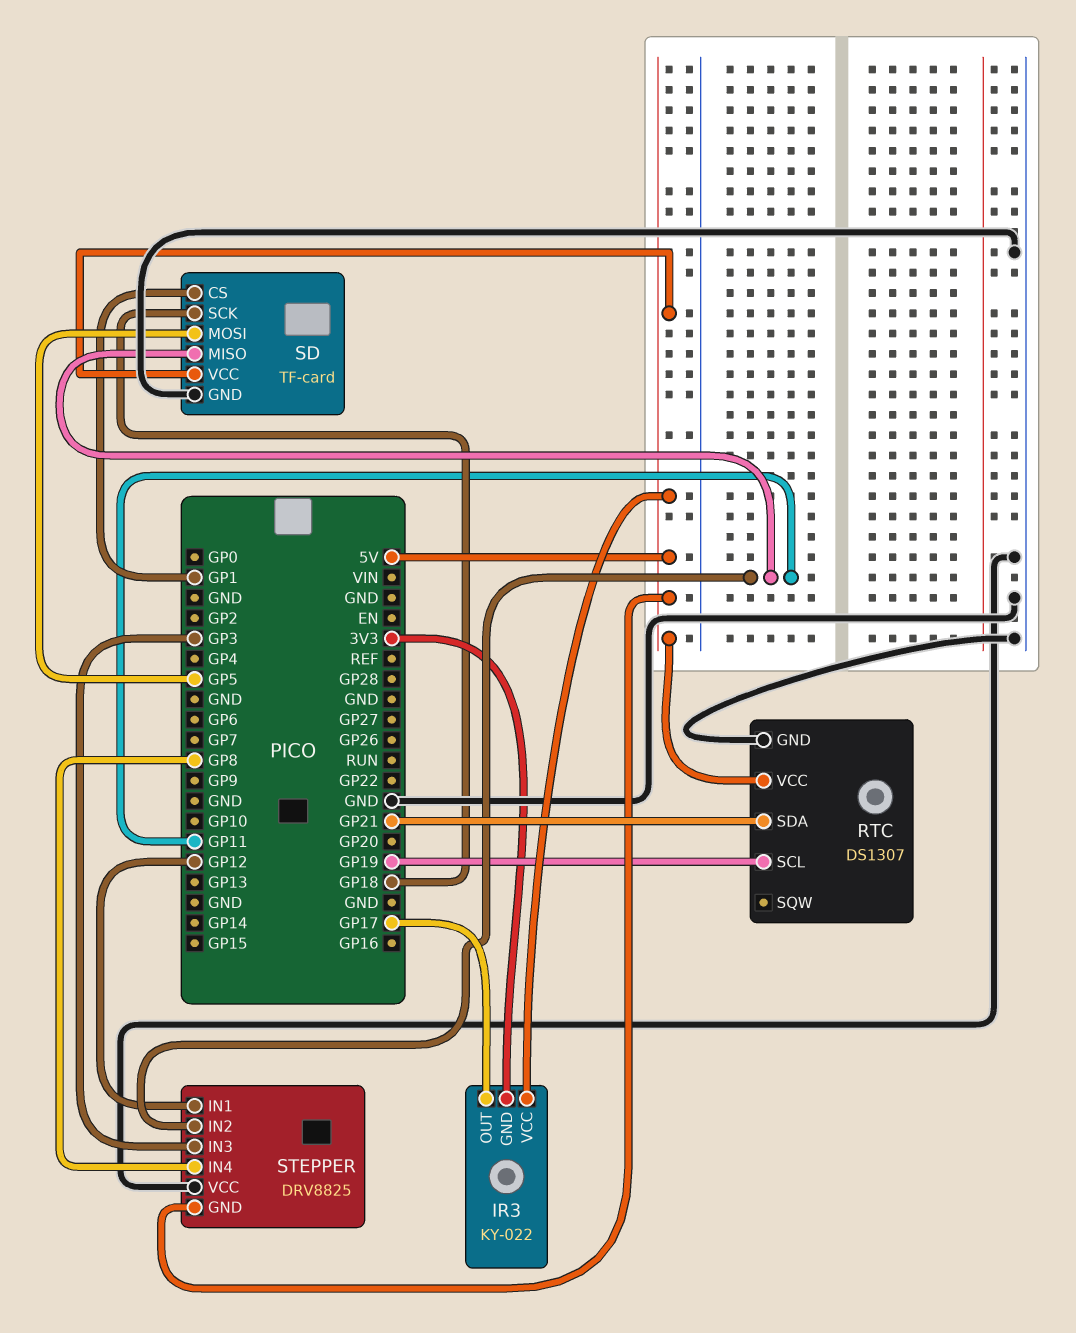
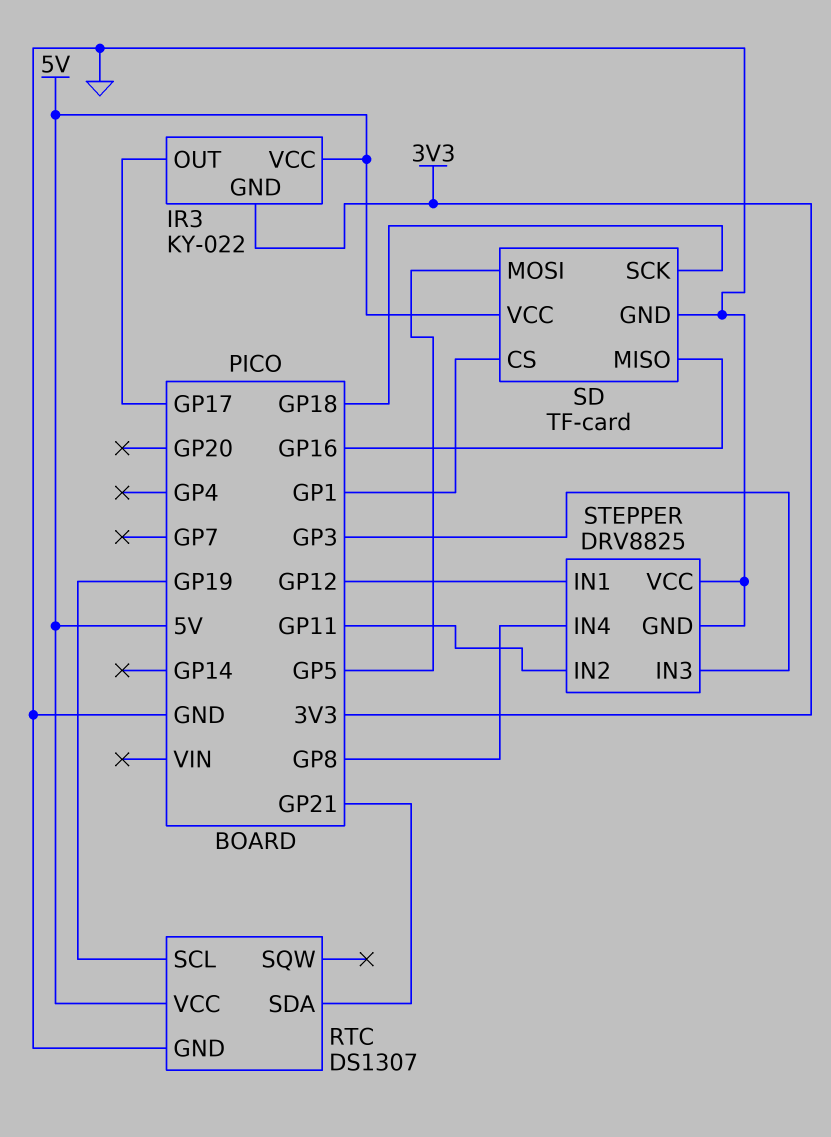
SD pin MISO: GP11 -> GP16
STEPPER pin GND: 5V -> GND

